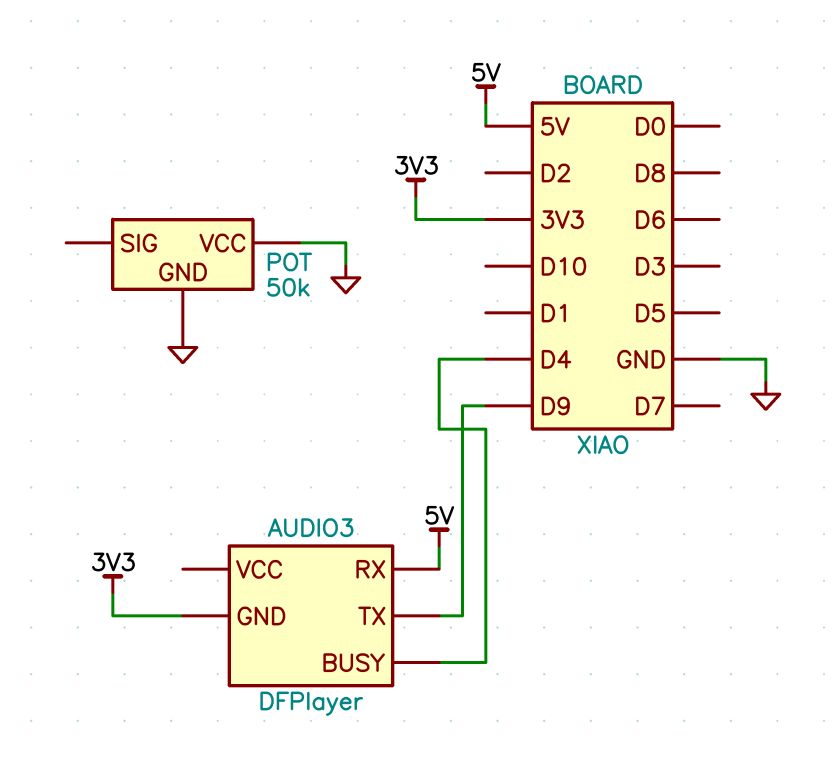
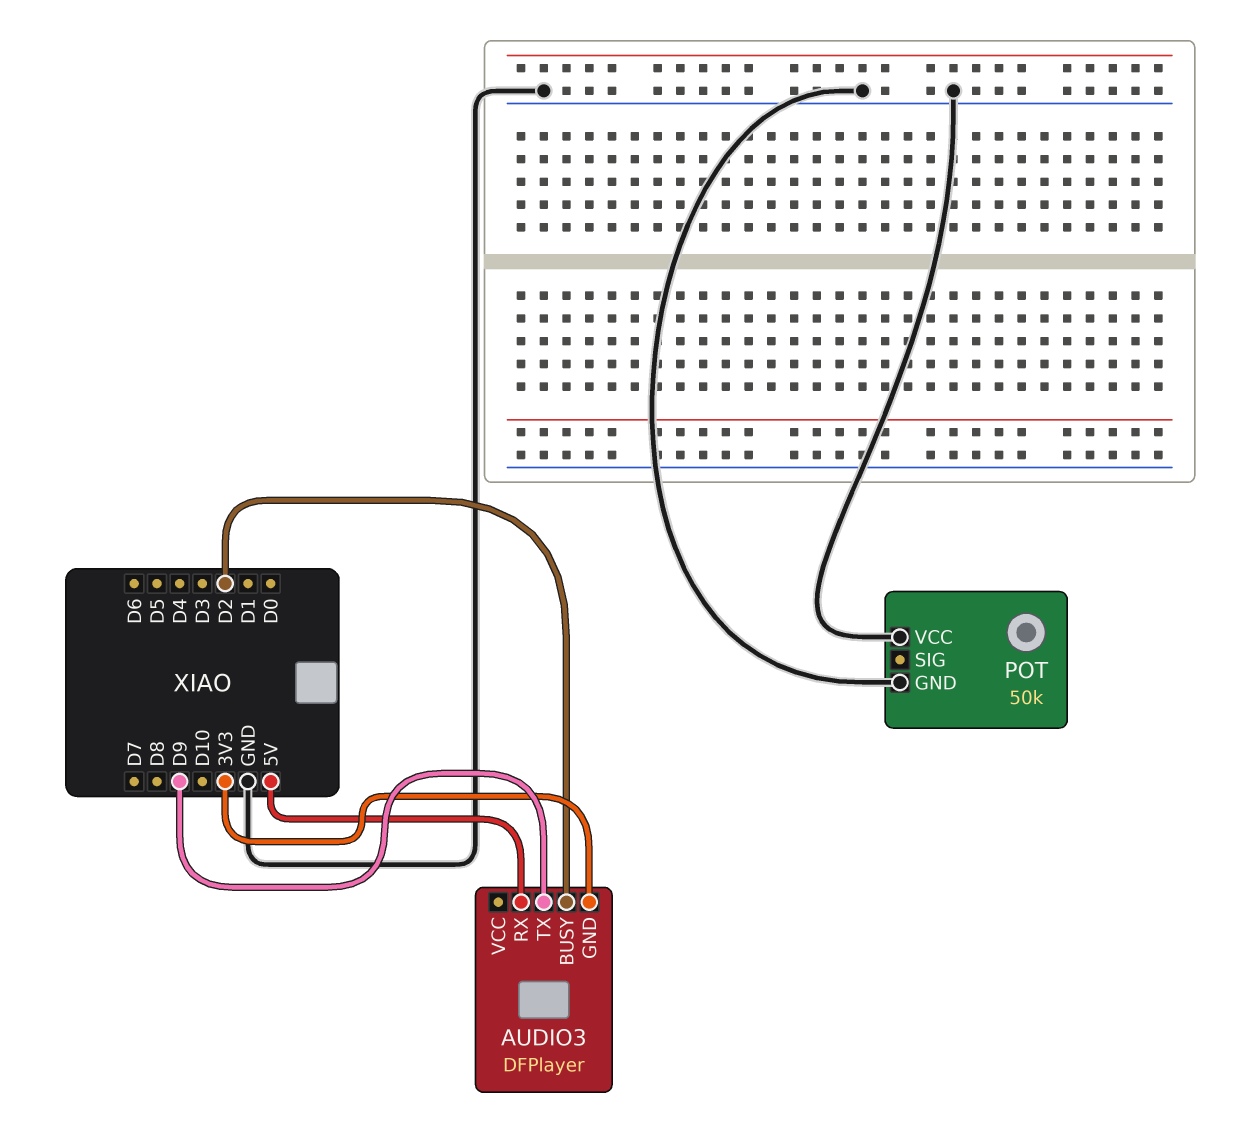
AUDIO3 pin BUSY: D4 -> D2

